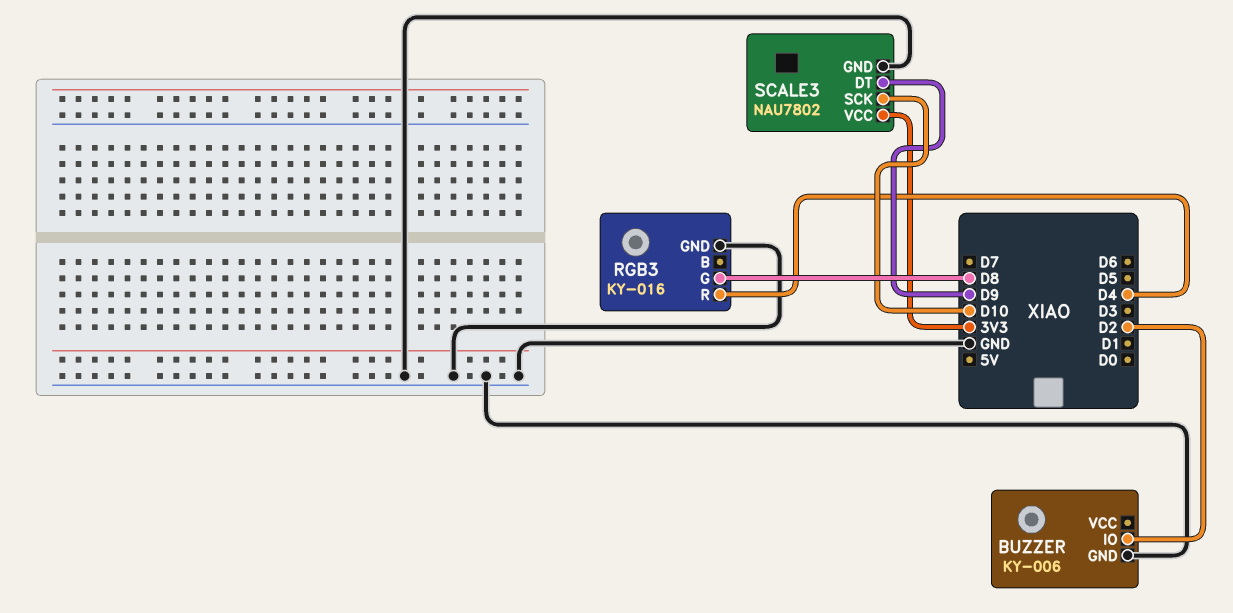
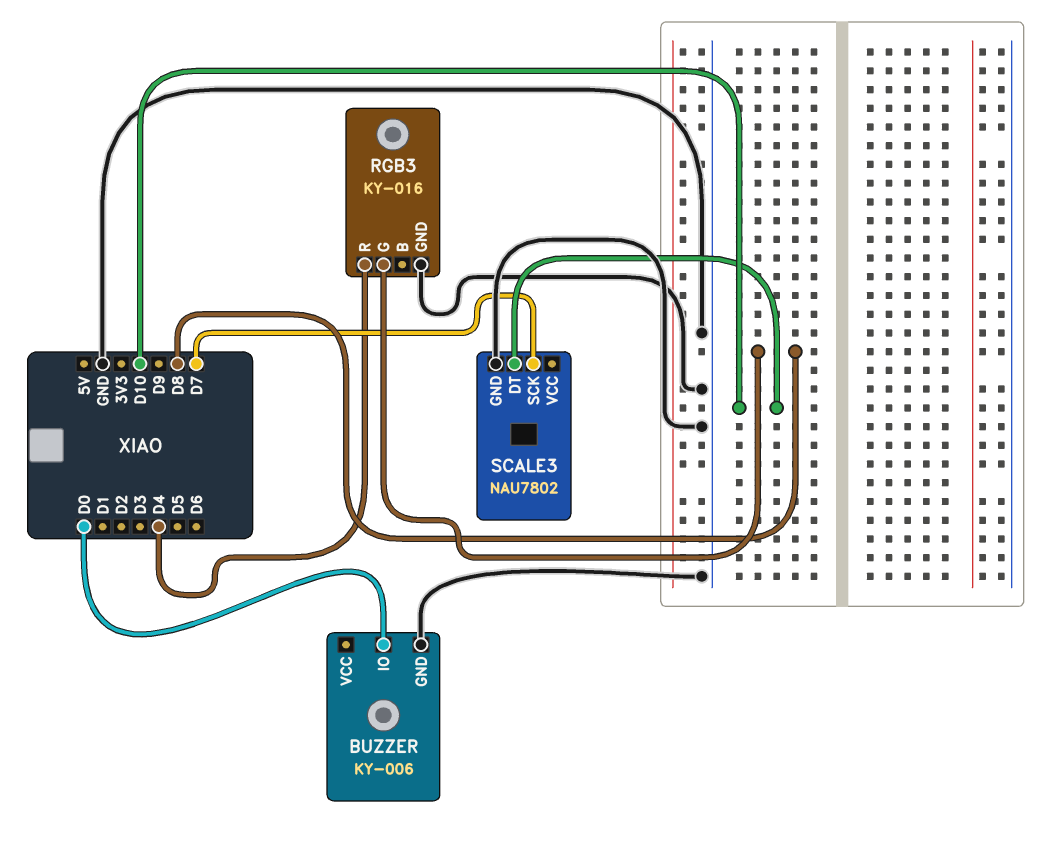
BUZZER pin IO: D2 -> D0
SCALE3 pin DT: D9 -> D10
SCALE3 pin SCK: D10 -> D7
SCALE3 pin VCC: 3V3 -> none

